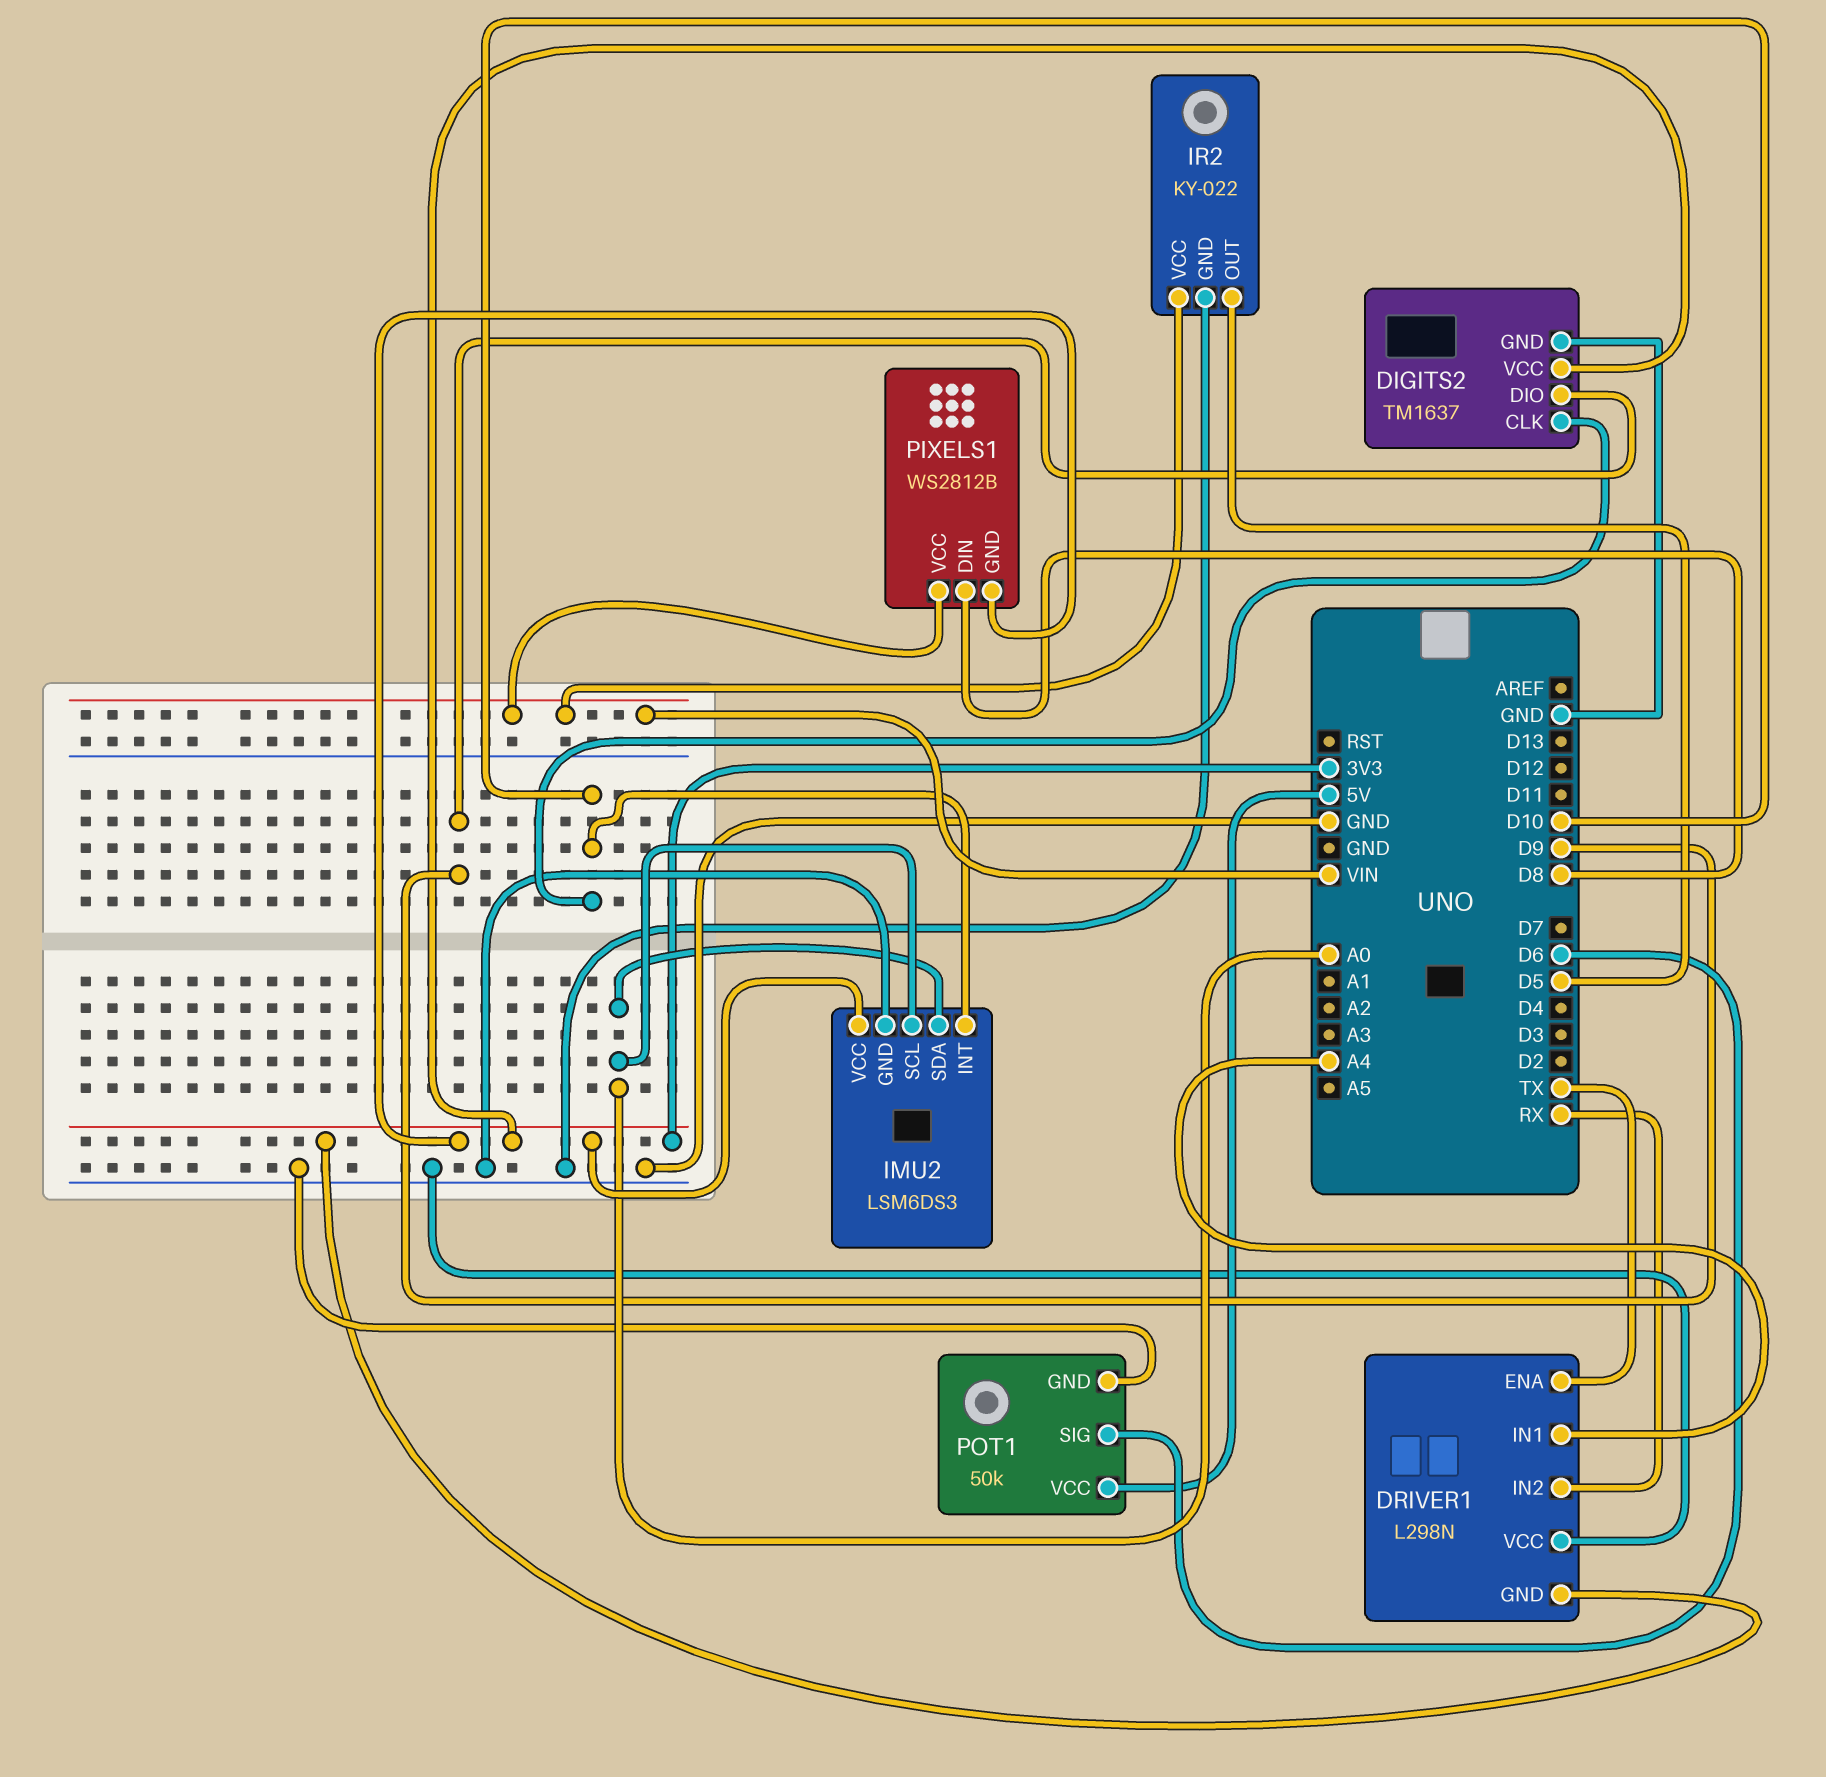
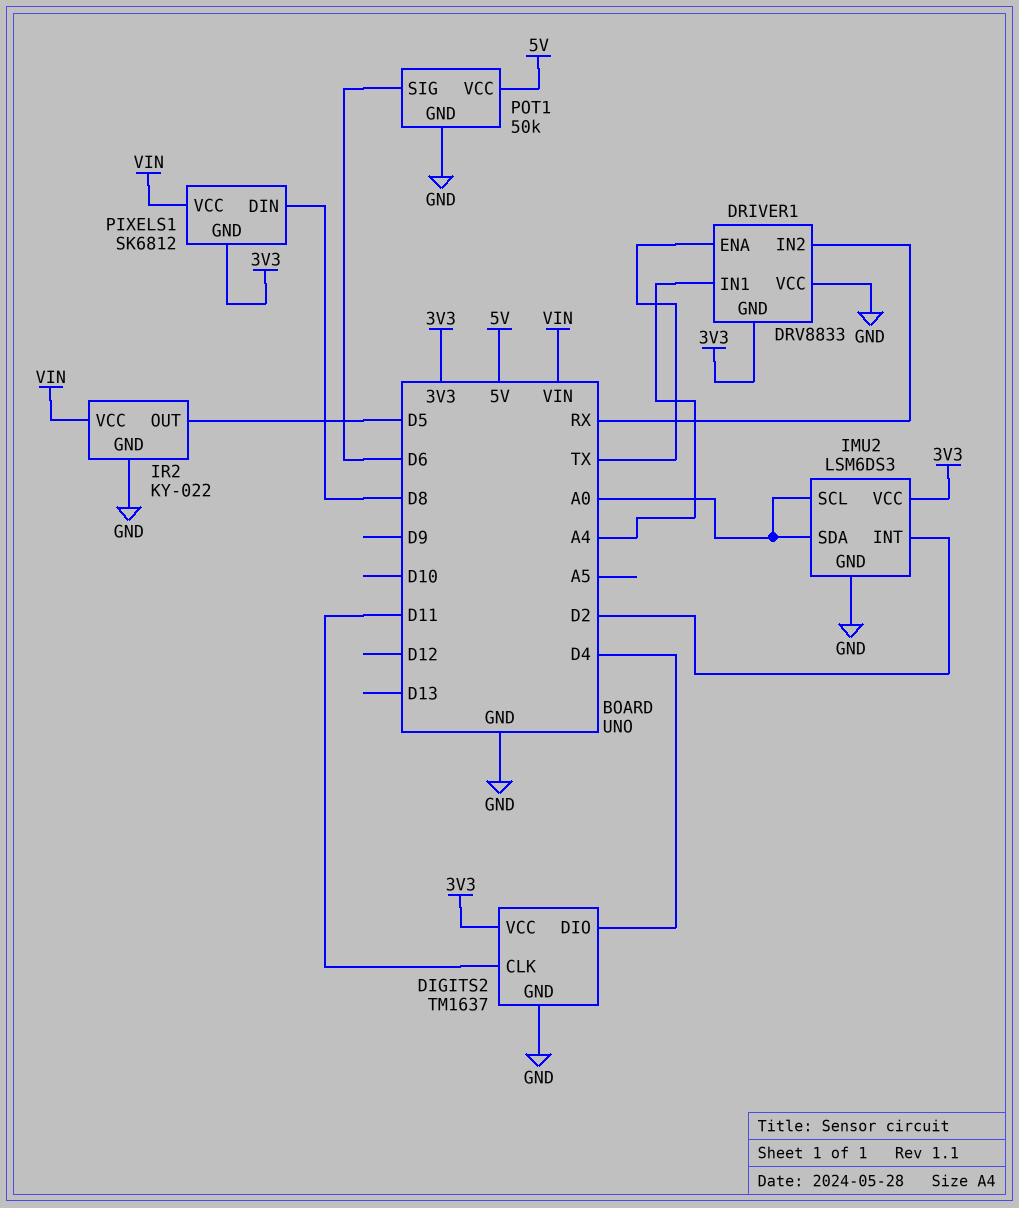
DIGITS2 pin CLK: D10 -> D11
DIGITS2 pin DIO: D9 -> D4
DRIVER1: L298N -> DRV8833
IMU2 pin INT: D10 -> D2
PIXELS1: WS2812B -> SK6812

